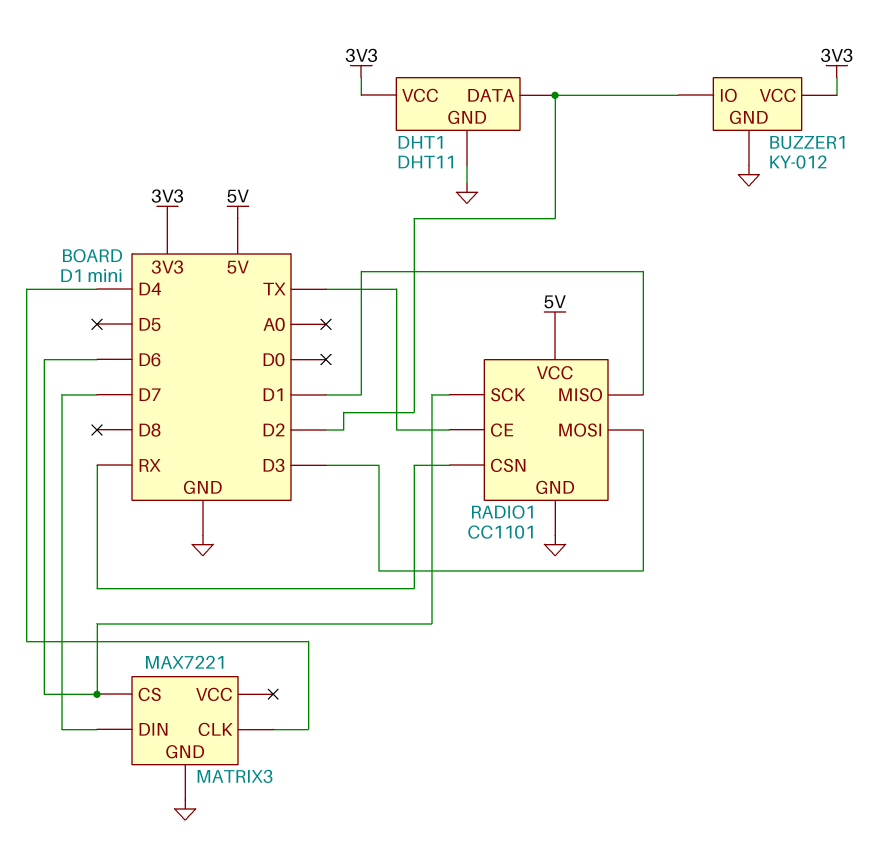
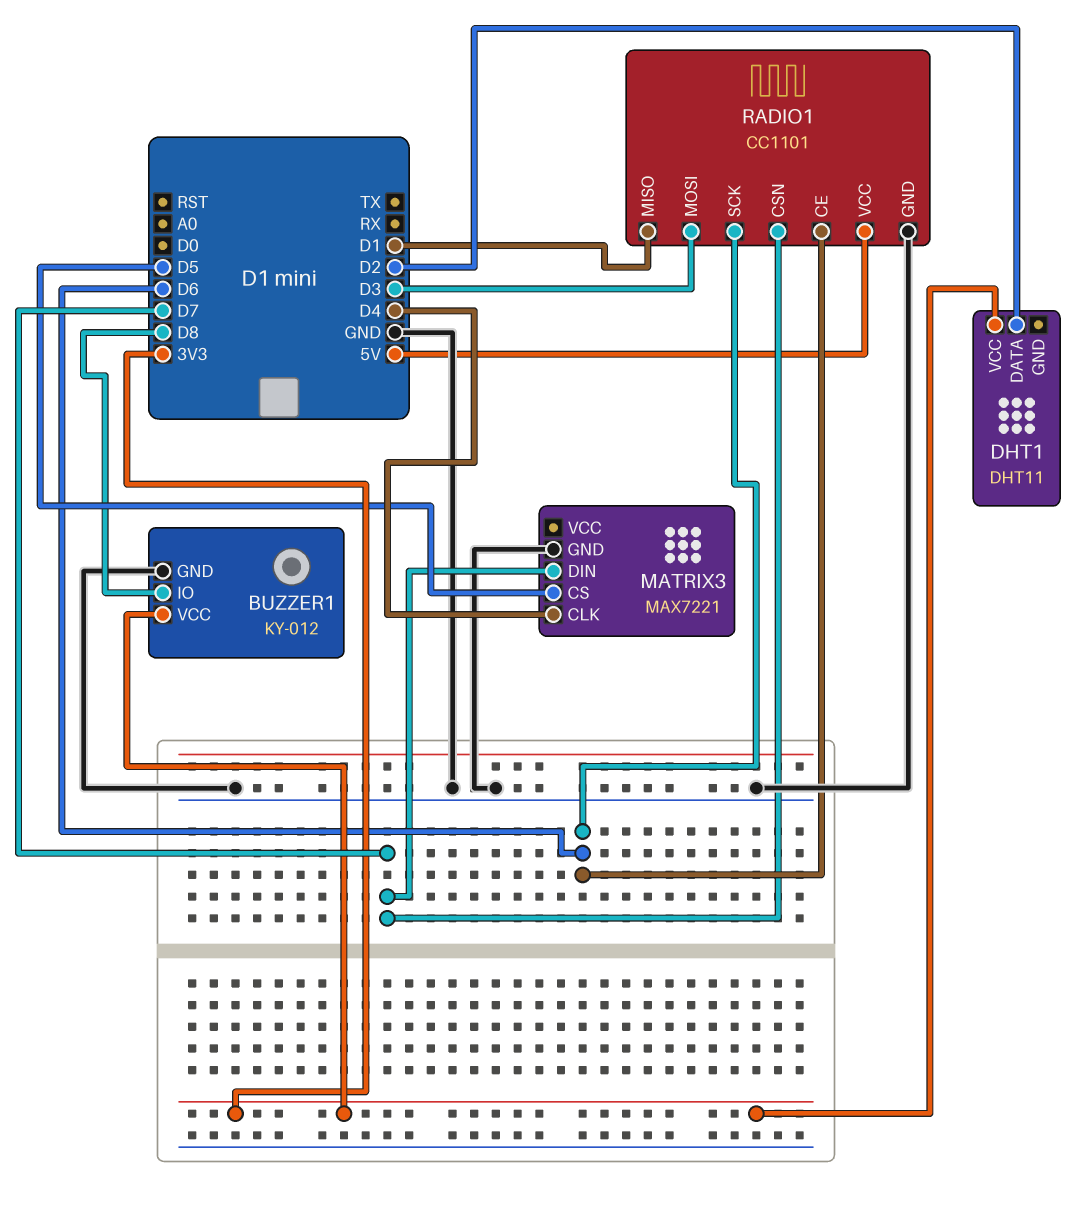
BUZZER1 pin IO: D2 -> D8
DHT1 pin GND: GND -> none
MATRIX3 pin CS: D6 -> D5
RADIO1 pin CE: TX -> D6
RADIO1 pin CSN: RX -> D7

